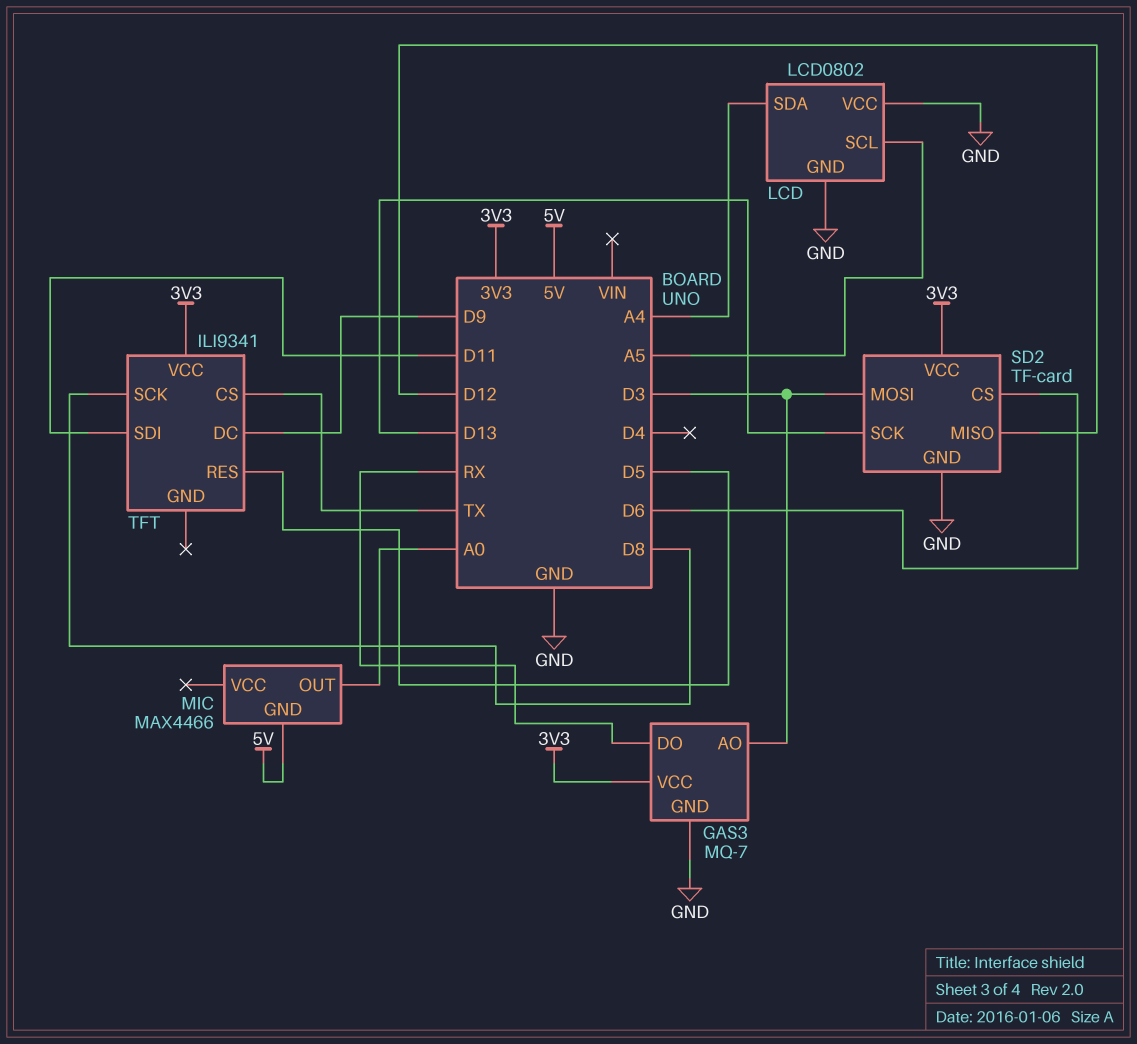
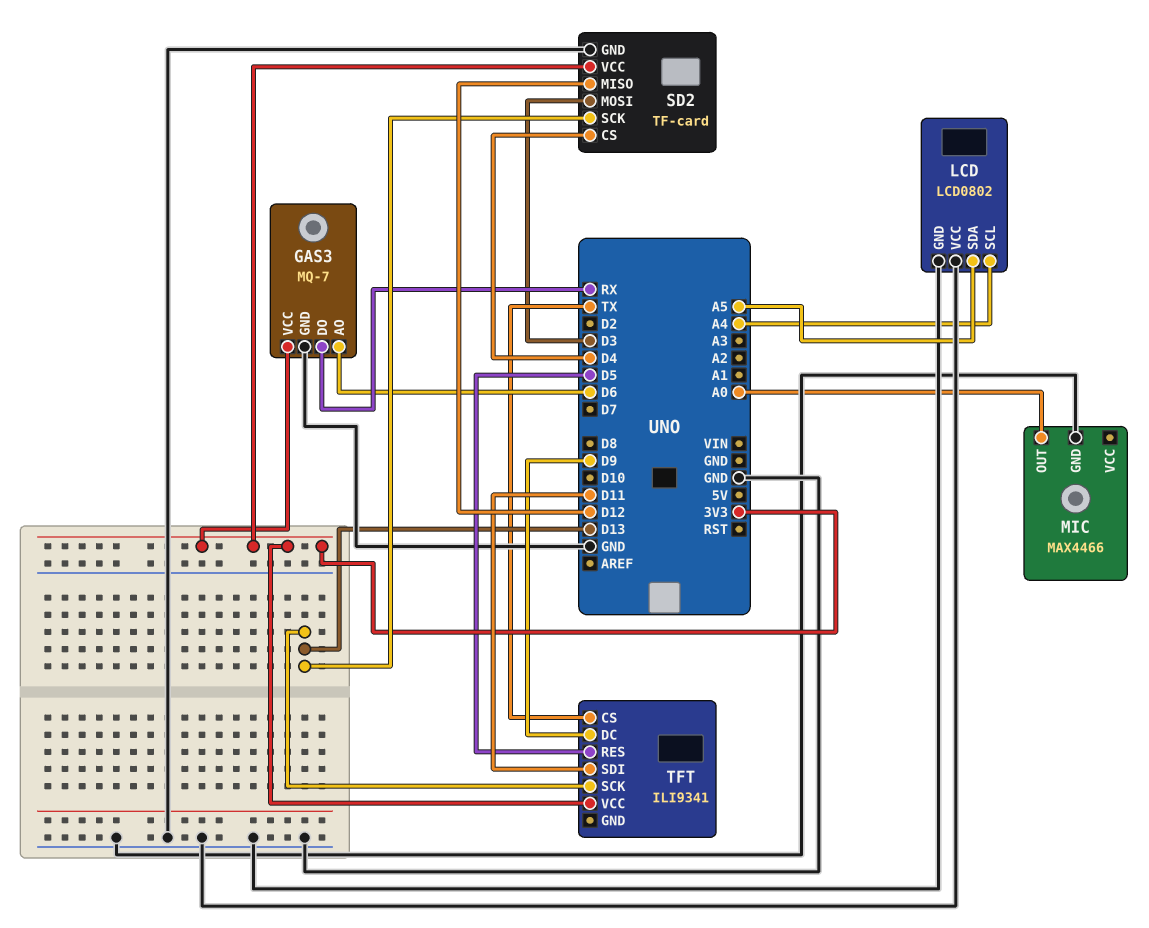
GAS3 pin AO: D3 -> D6
LCD pin SCL: A5 -> A4
LCD pin SDA: A4 -> A5
MIC pin GND: 5V -> GND
SD2 pin CS: D6 -> D4
TFT pin SCK: D8 -> D13

